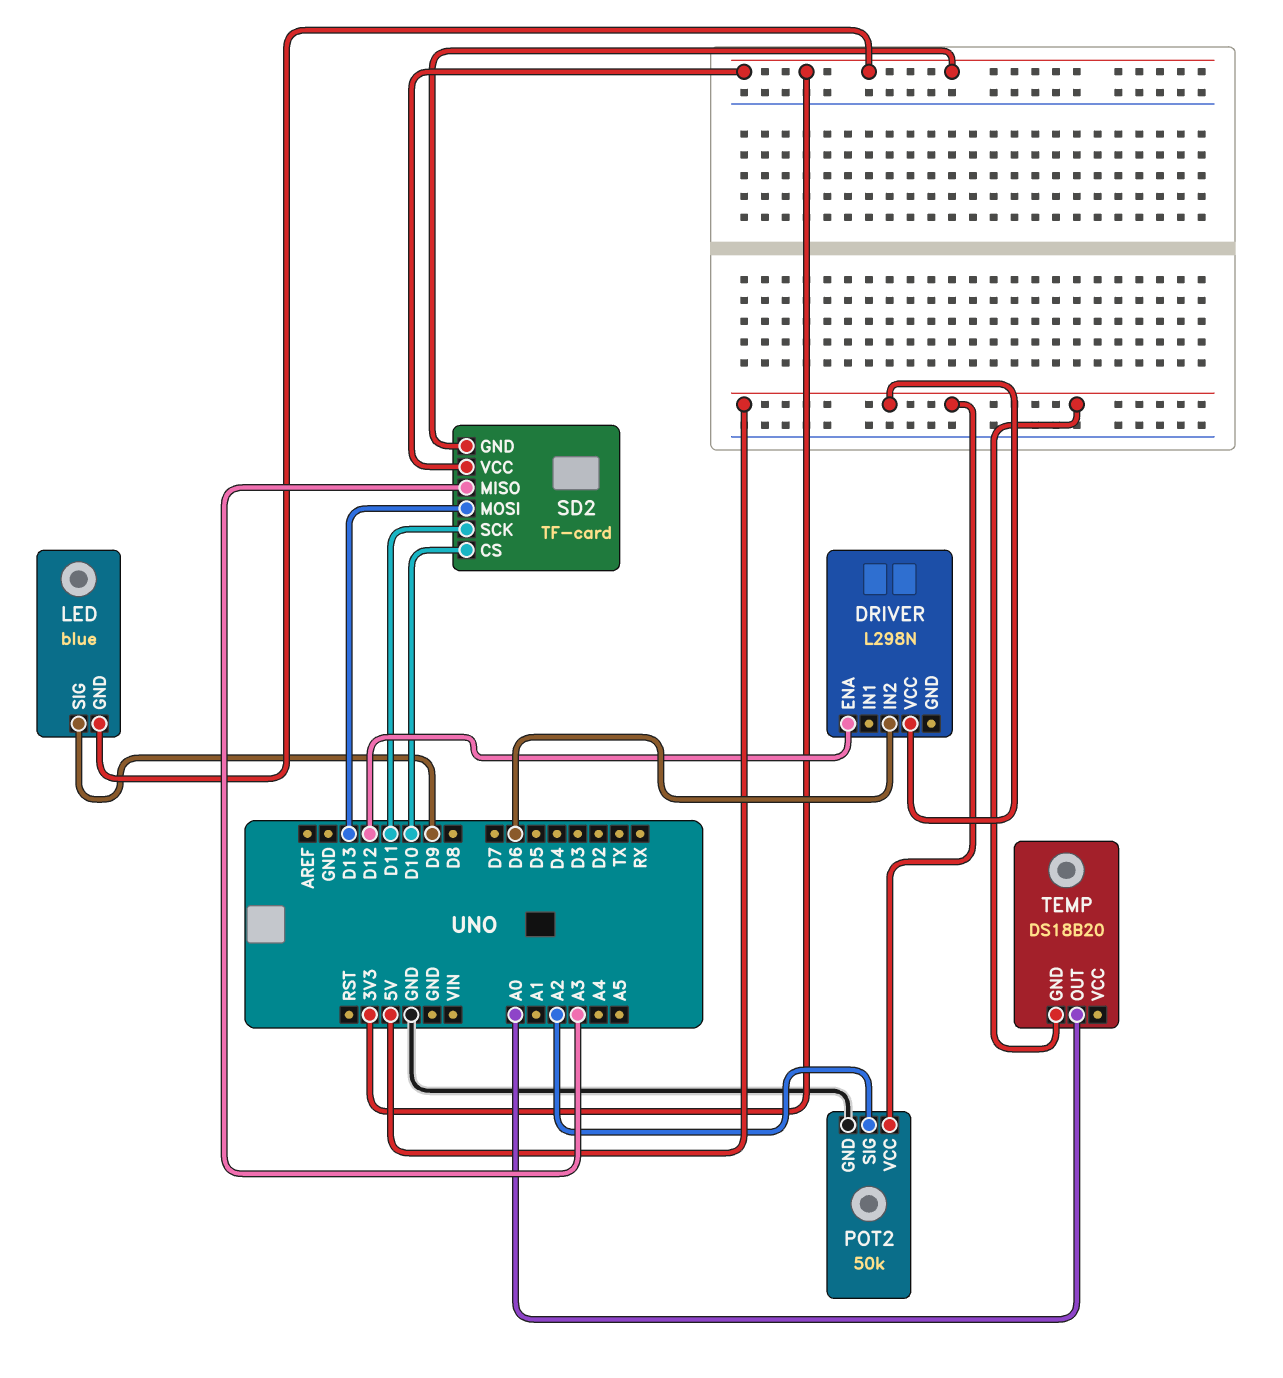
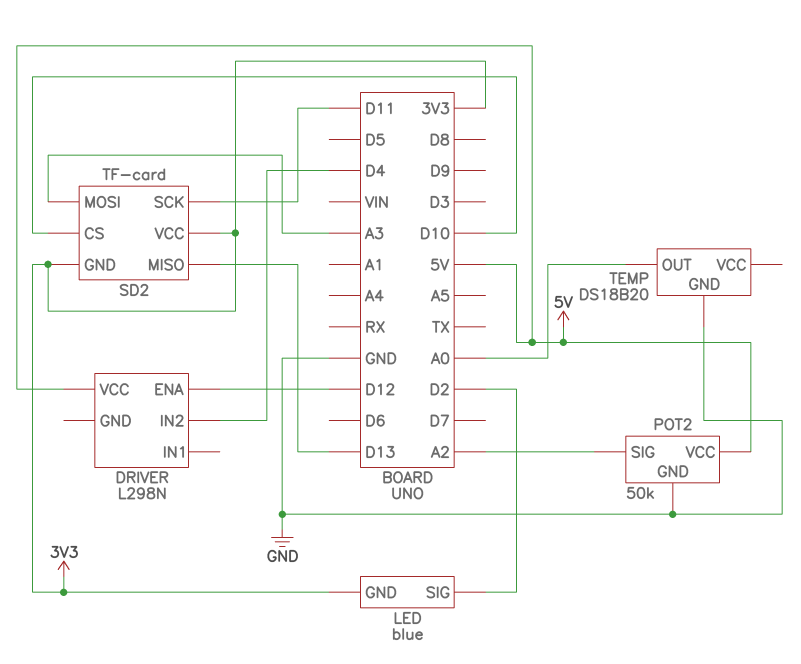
DRIVER pin IN2: D6 -> D4
LED pin SIG: D9 -> D2
SD2 pin MISO: A3 -> D13
SD2 pin MOSI: D13 -> A3
TEMP pin GND: 5V -> GND

